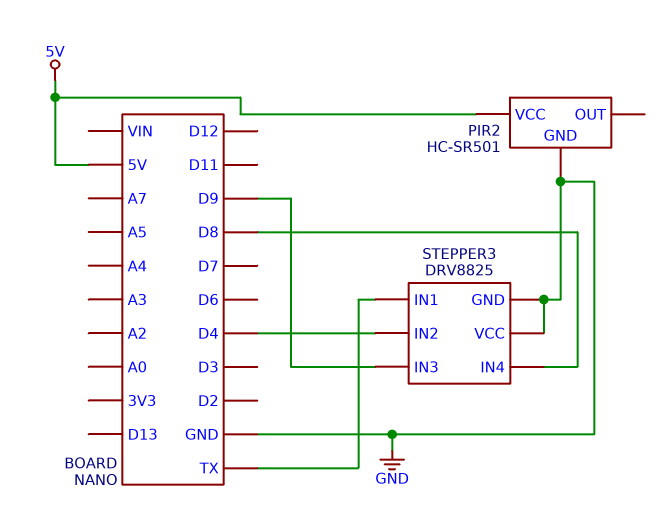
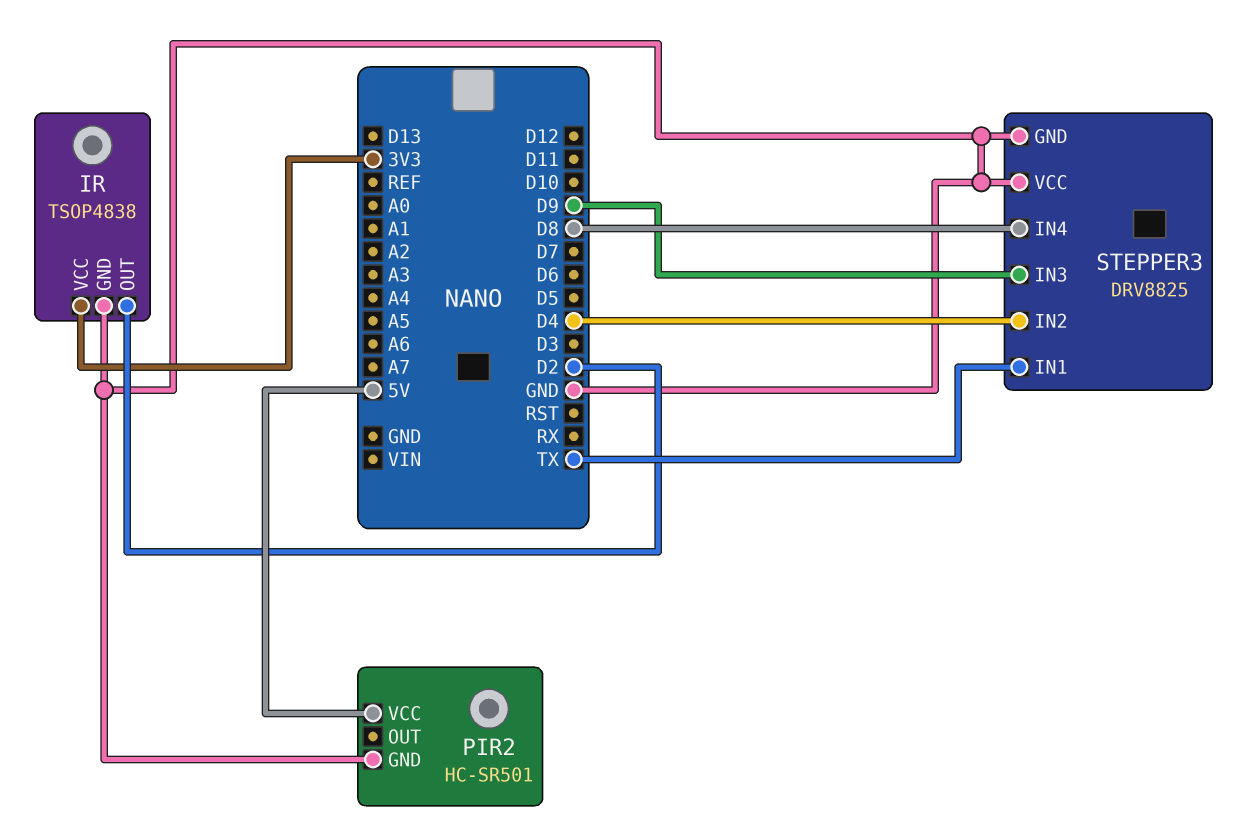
IR: none -> TSOP4838
IR pin GND: none -> GND
IR pin OUT: none -> D2
IR pin VCC: none -> 3V3

